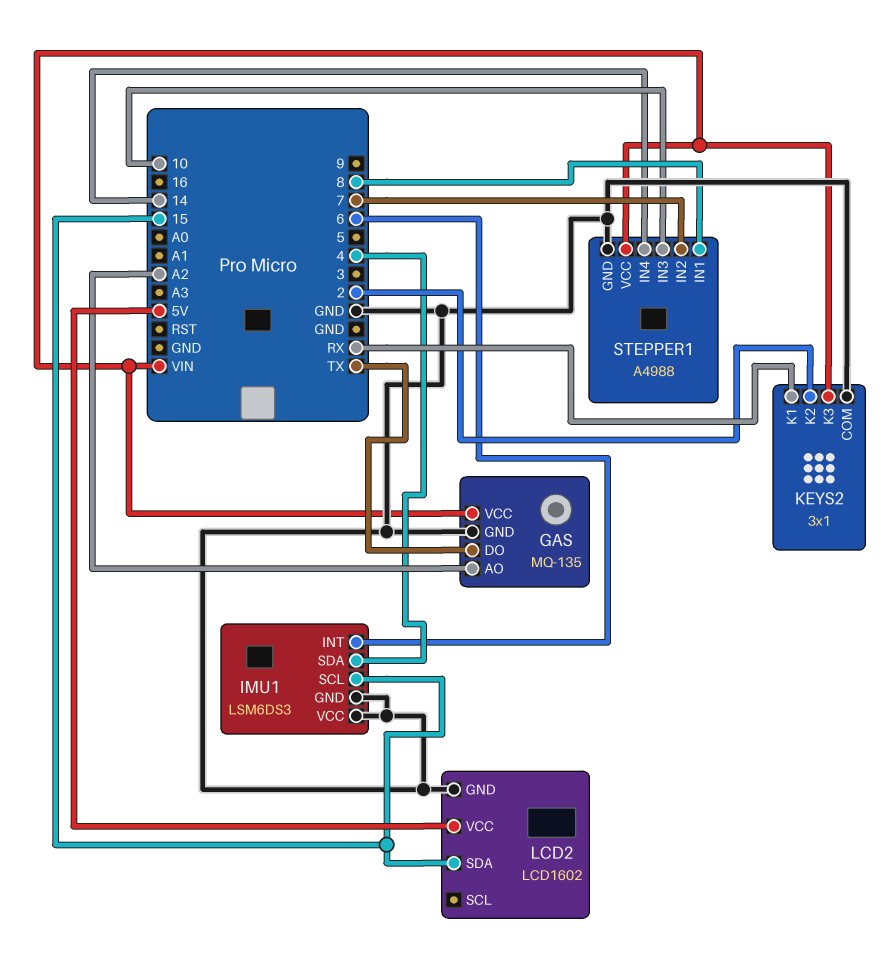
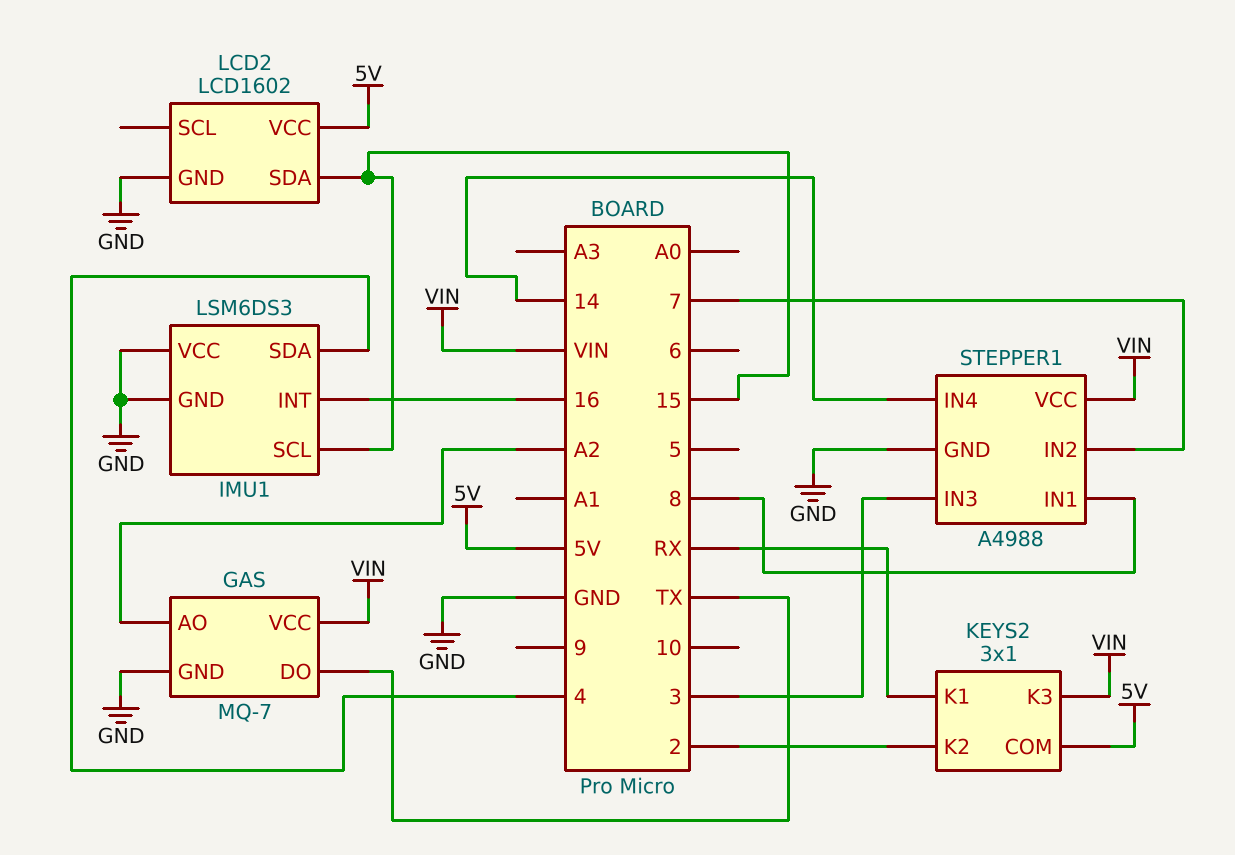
GAS: MQ-135 -> MQ-7
IMU1 pin INT: 6 -> 16
KEYS2 pin COM: GND -> 5V
STEPPER1 pin IN3: 10 -> 3

